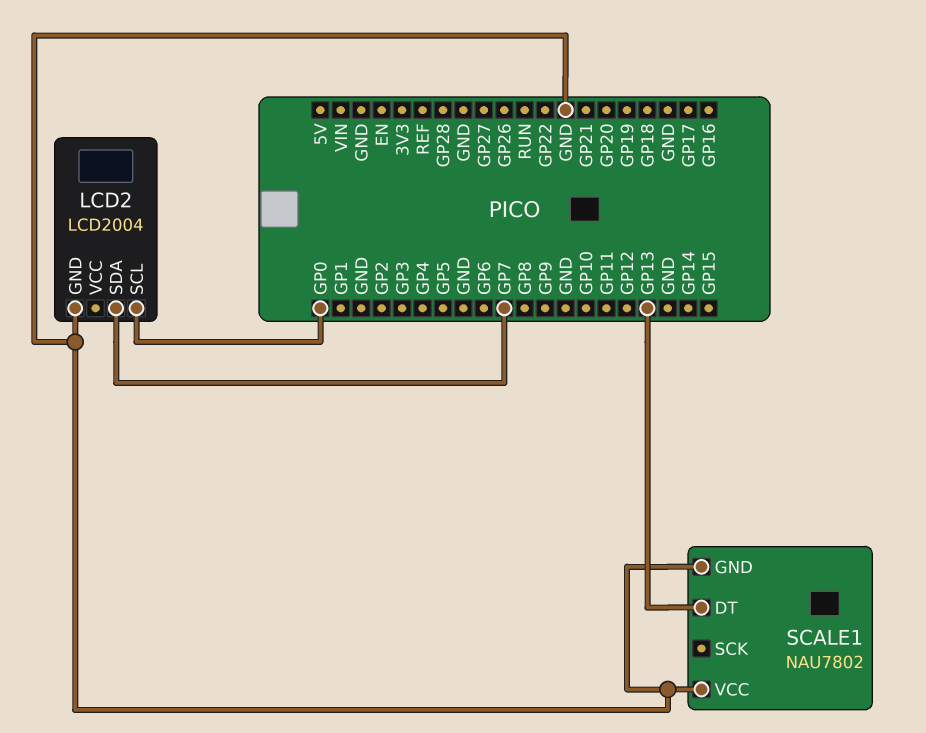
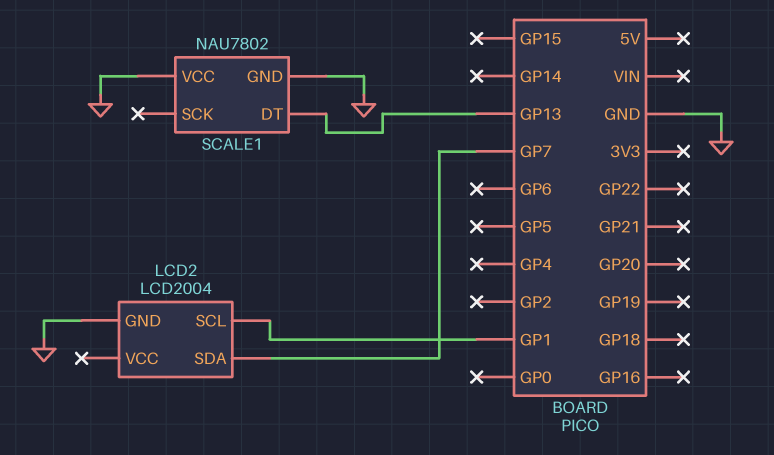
LCD2 pin SCL: GP0 -> GP1

